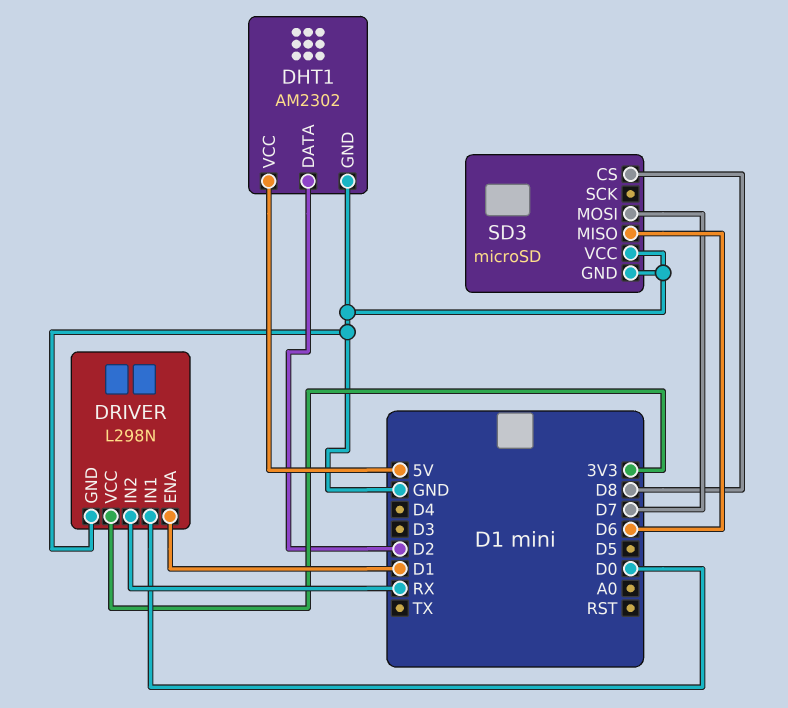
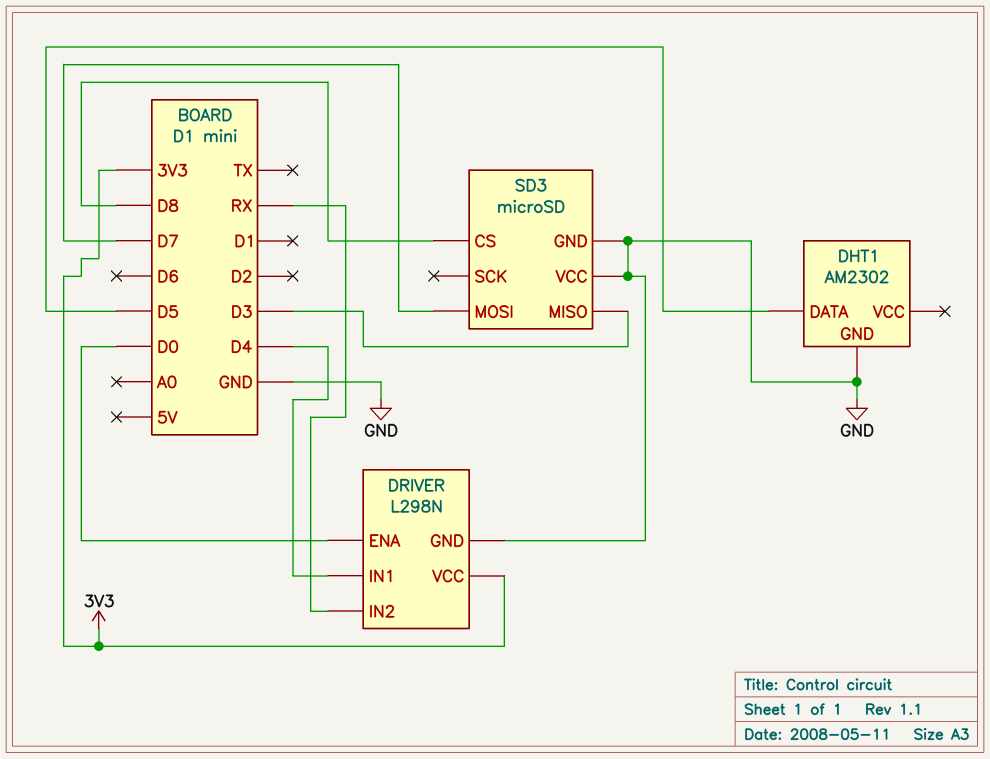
DHT1 pin DATA: D2 -> D5
DHT1 pin VCC: 5V -> none
DRIVER pin ENA: D1 -> D0
DRIVER pin IN1: D0 -> D4
SD3 pin MISO: D6 -> D3

